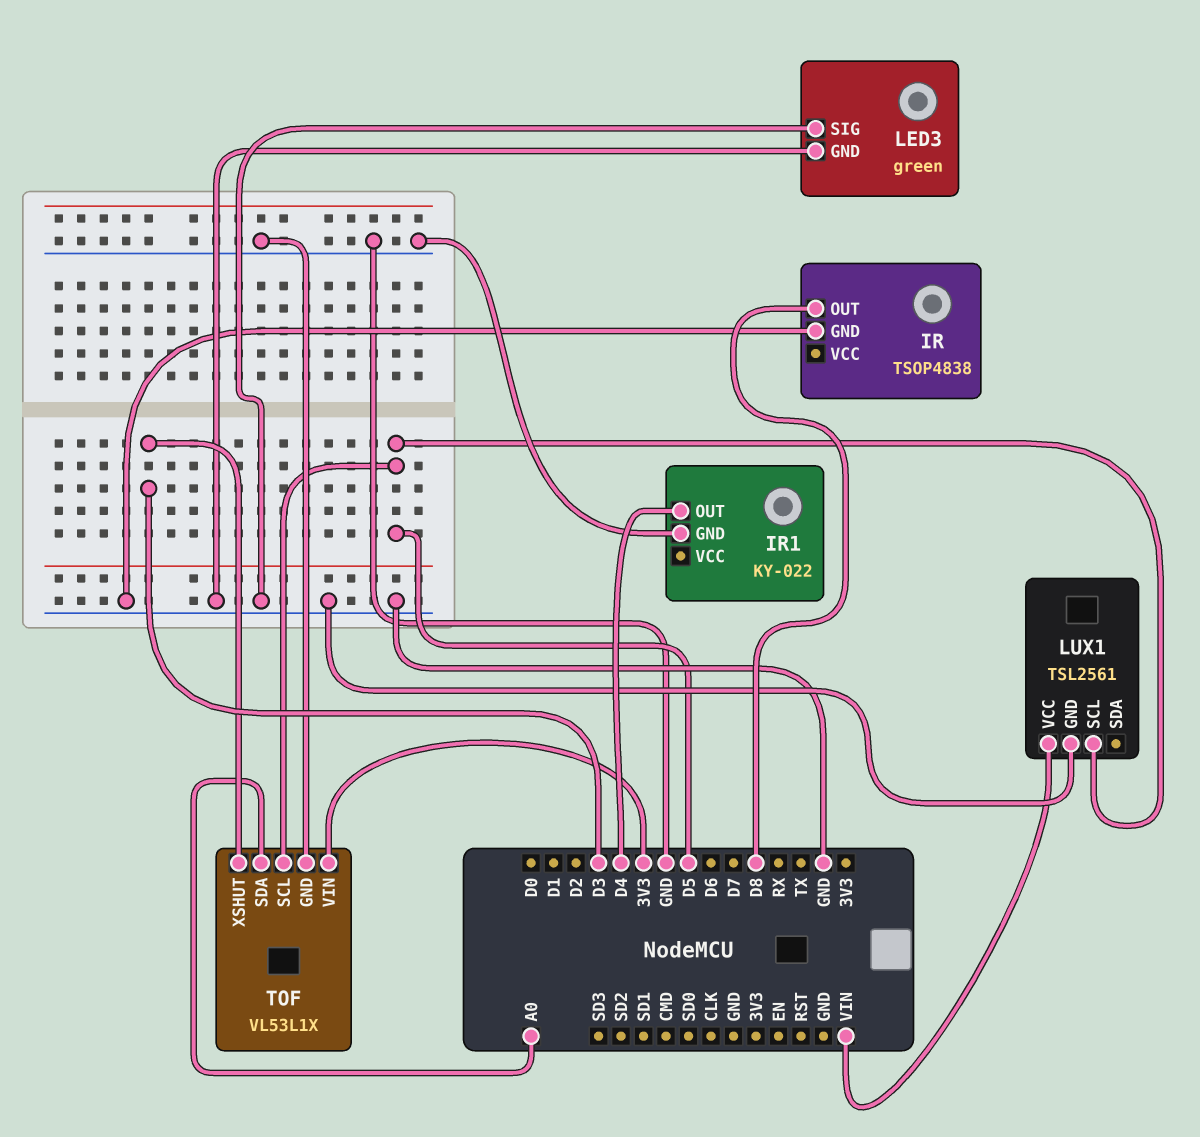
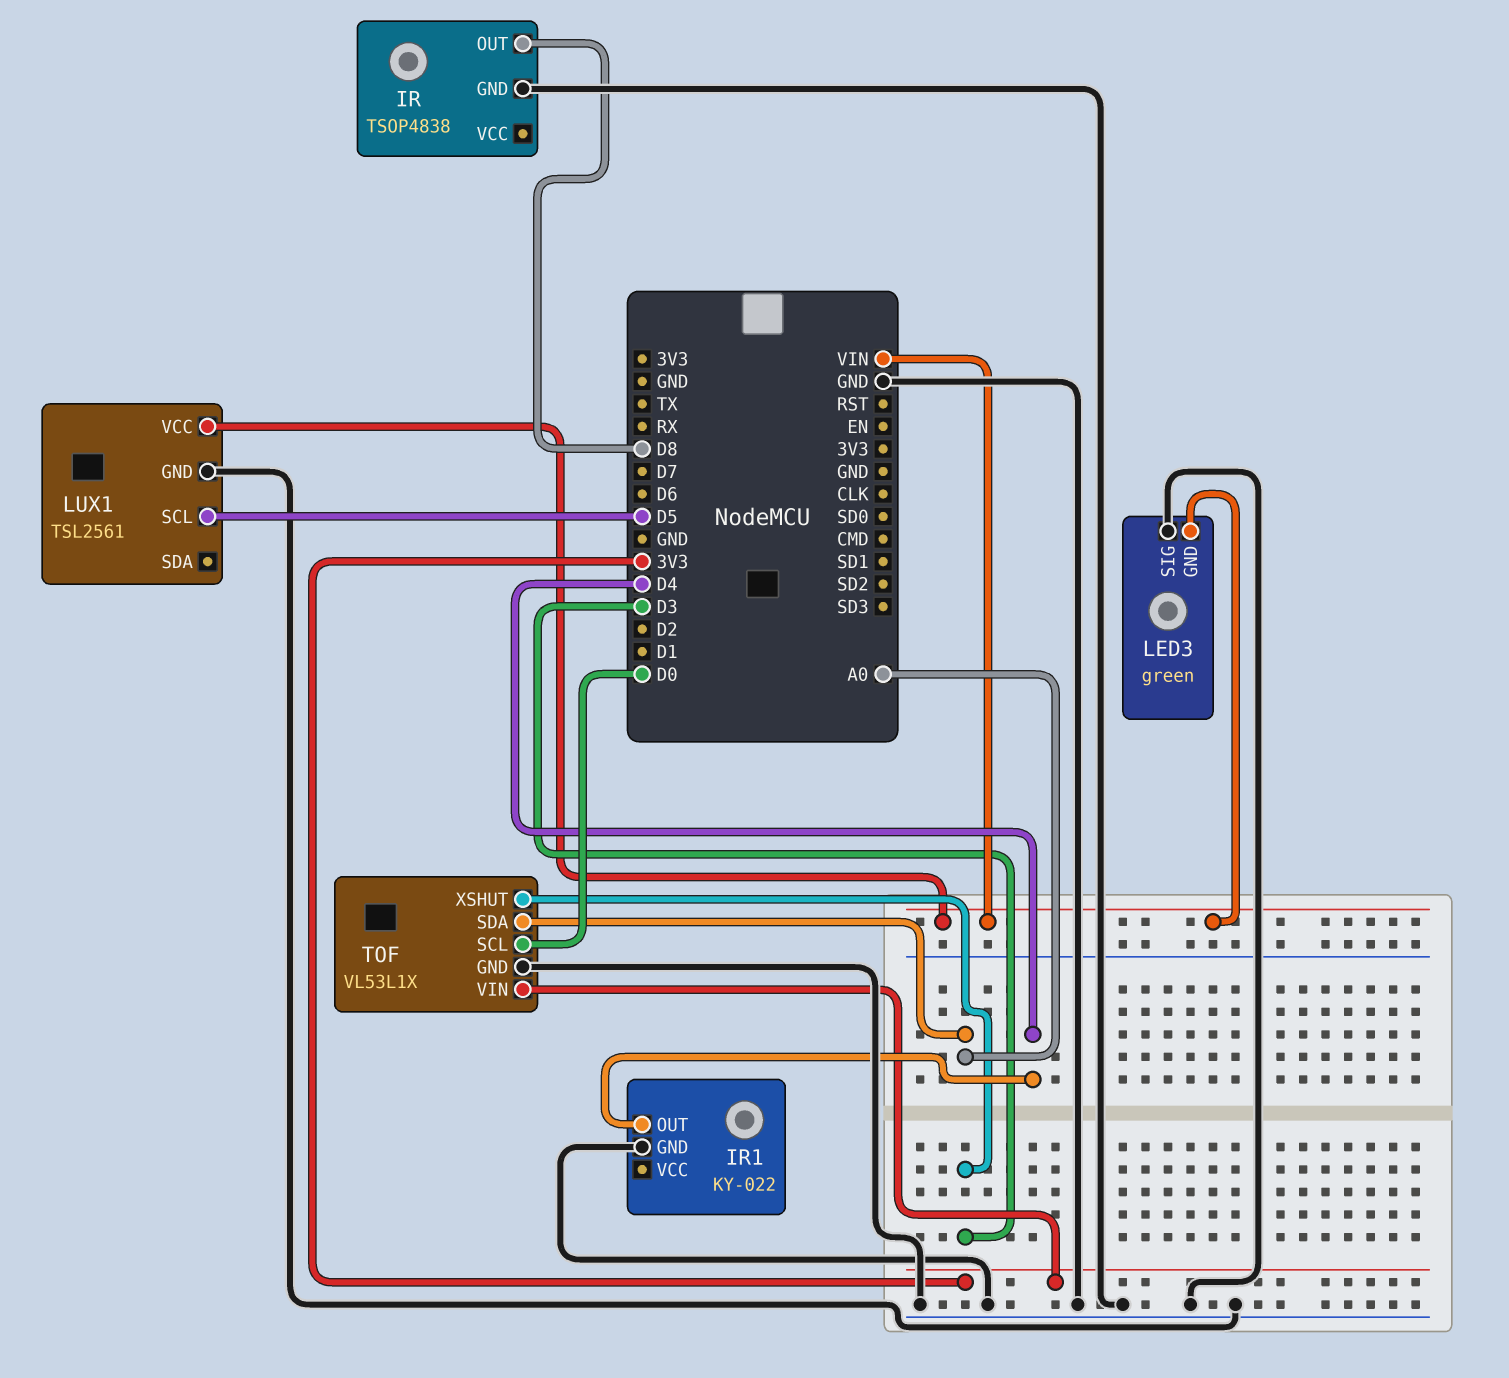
LED3 pin GND: GND -> VIN
TOF pin SCL: D5 -> D0

